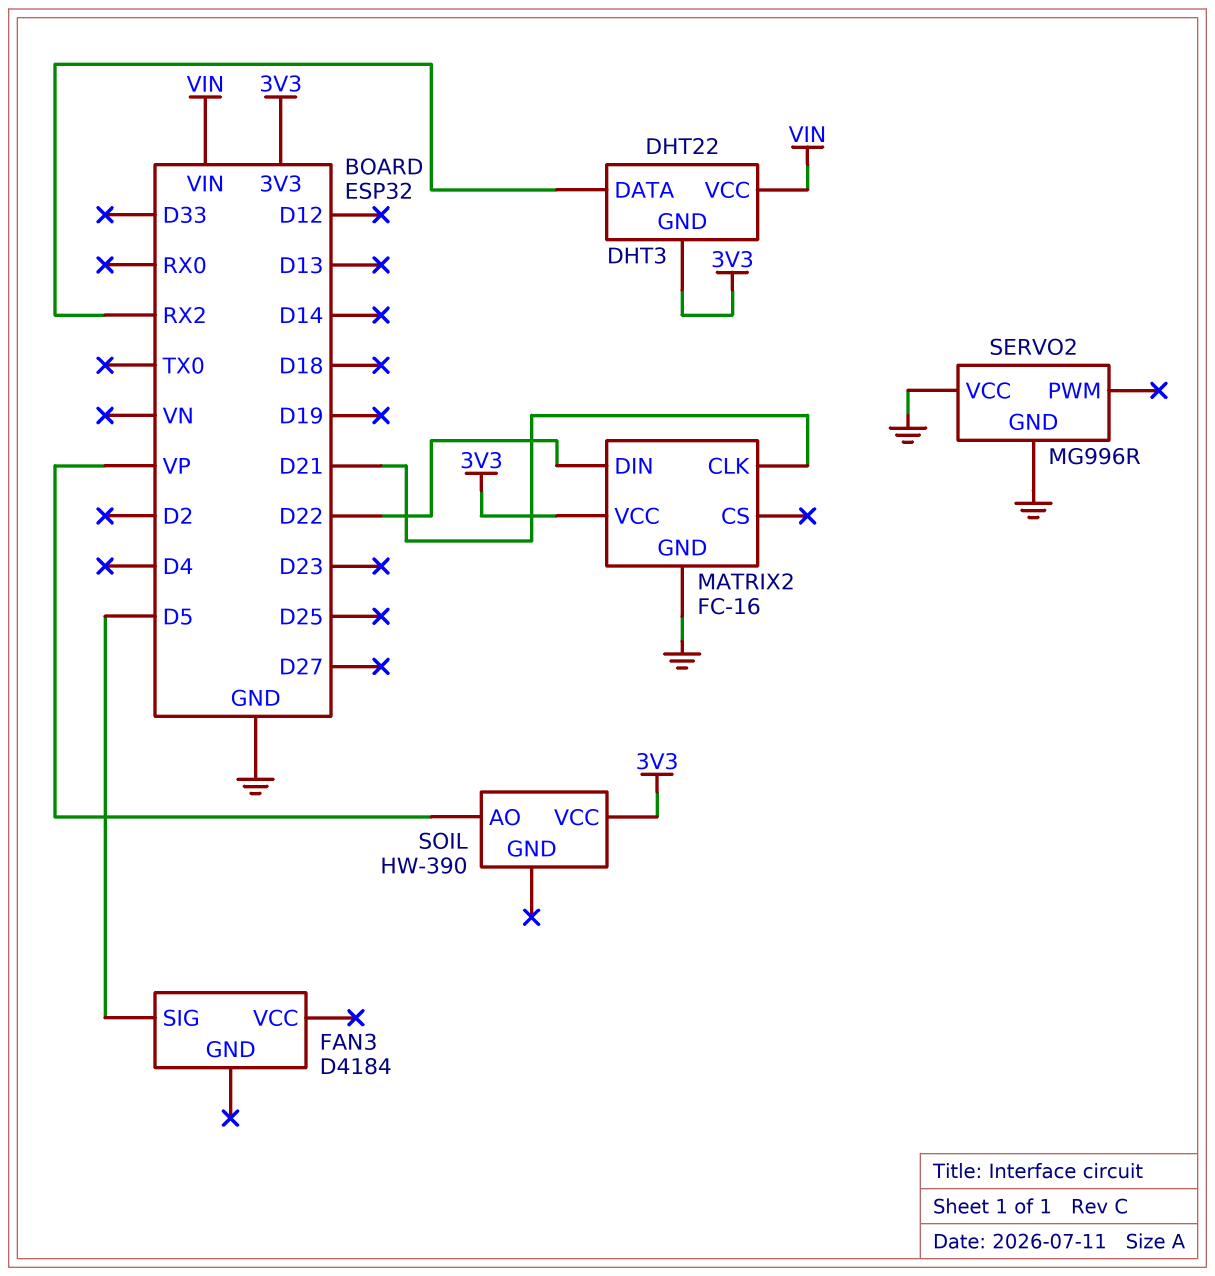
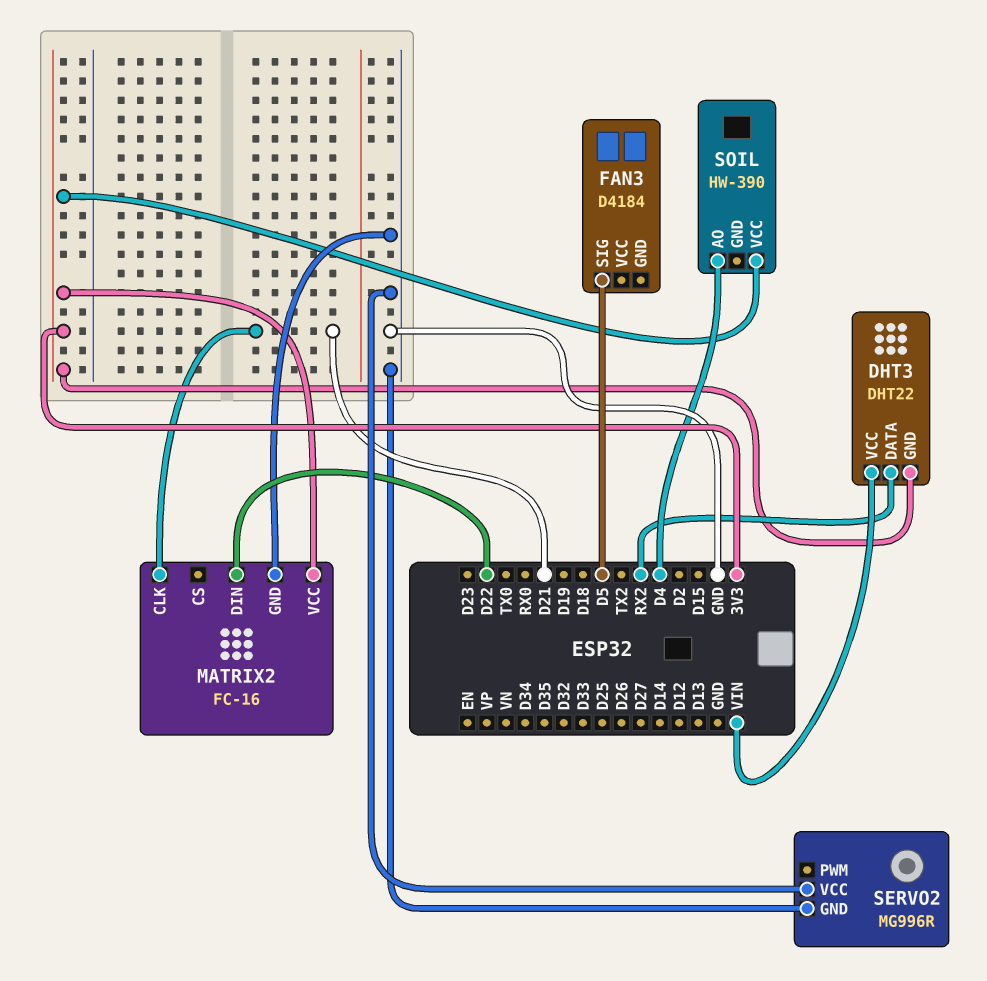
SOIL pin AO: VP -> D4

